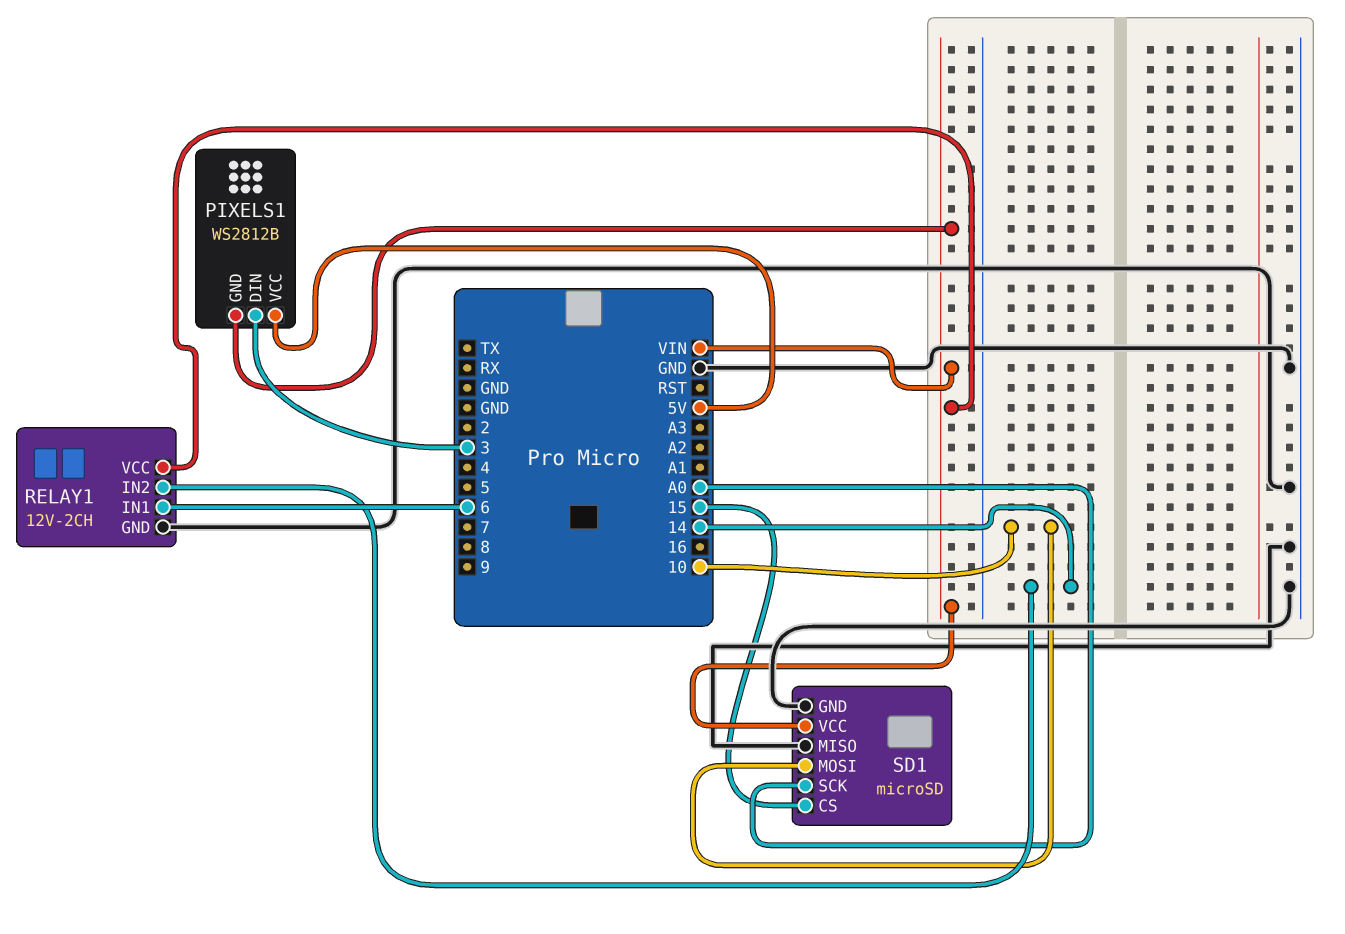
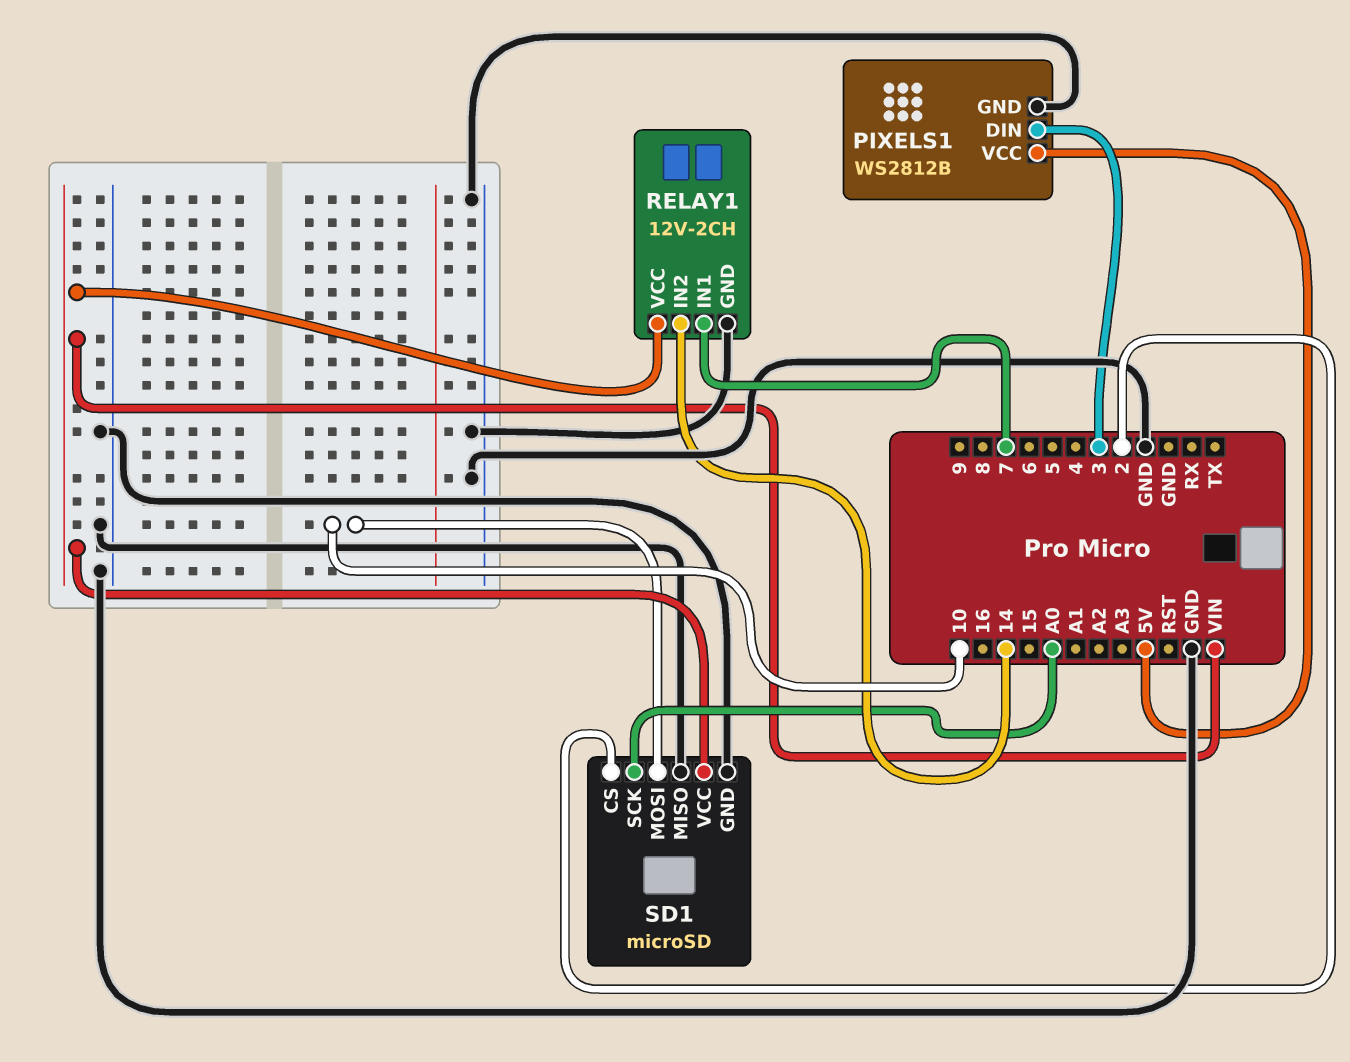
PIXELS1 pin GND: VIN -> GND
RELAY1 pin IN1: 6 -> 7
SD1 pin CS: 15 -> 2

